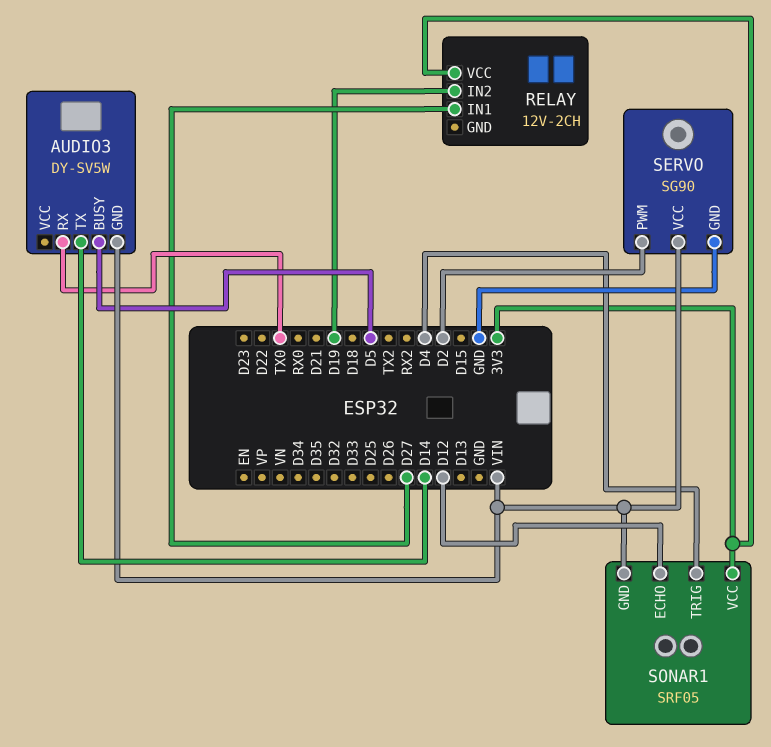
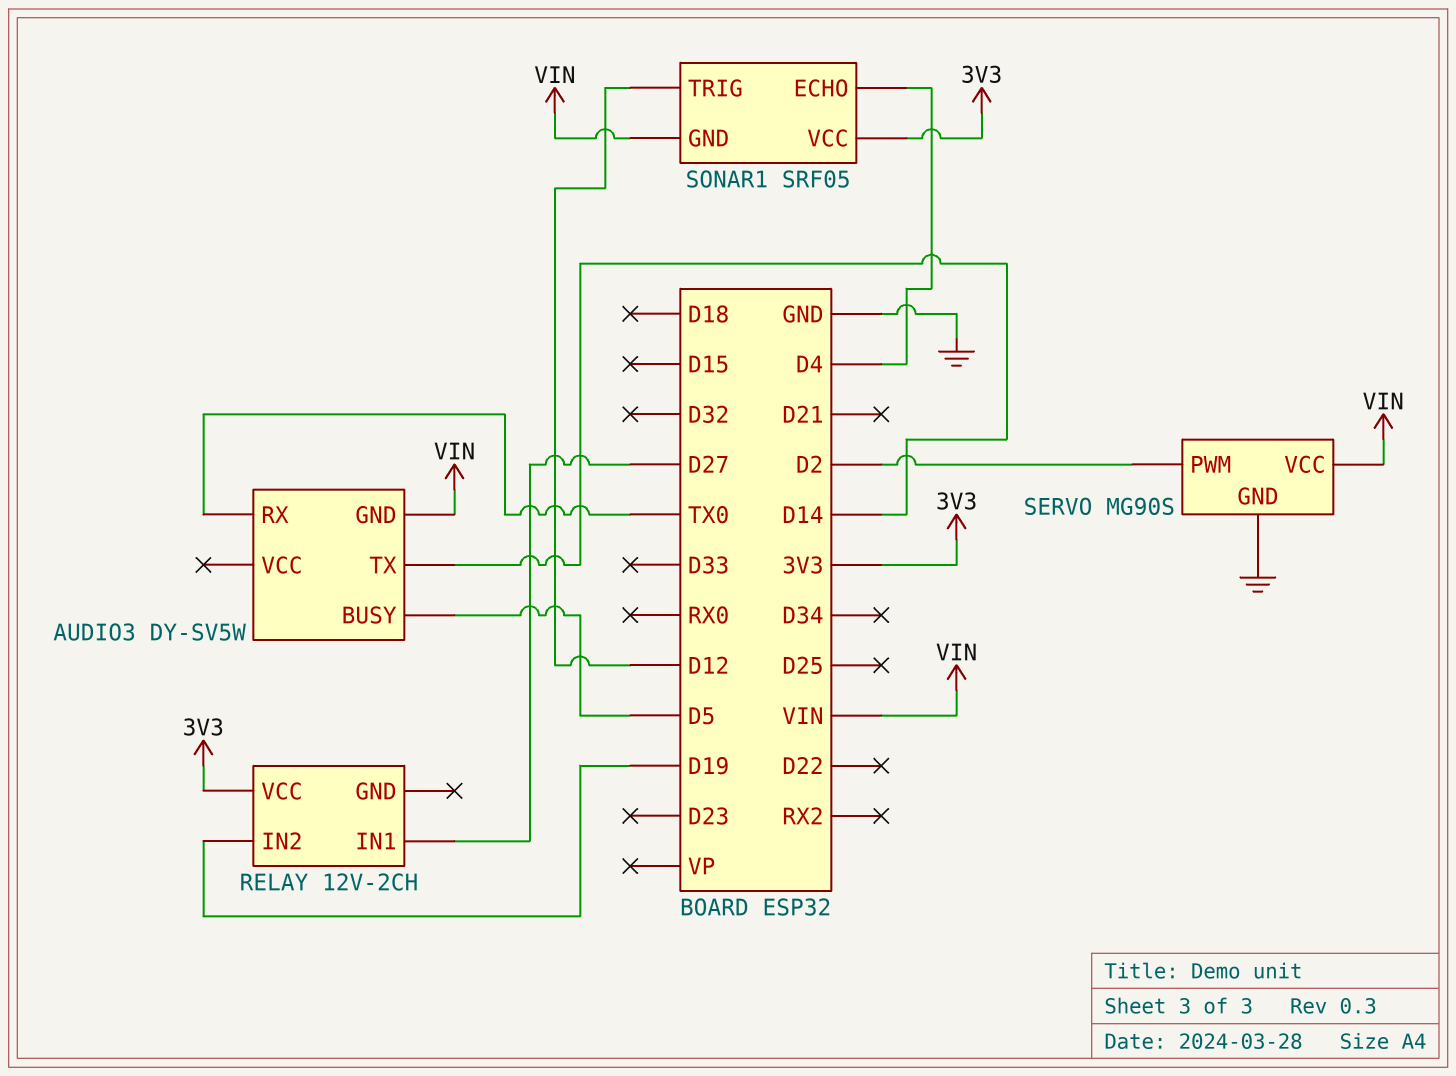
SERVO: SG90 -> MG90S
SONAR1 pin ECHO: D12 -> D4
SONAR1 pin TRIG: D4 -> D12

